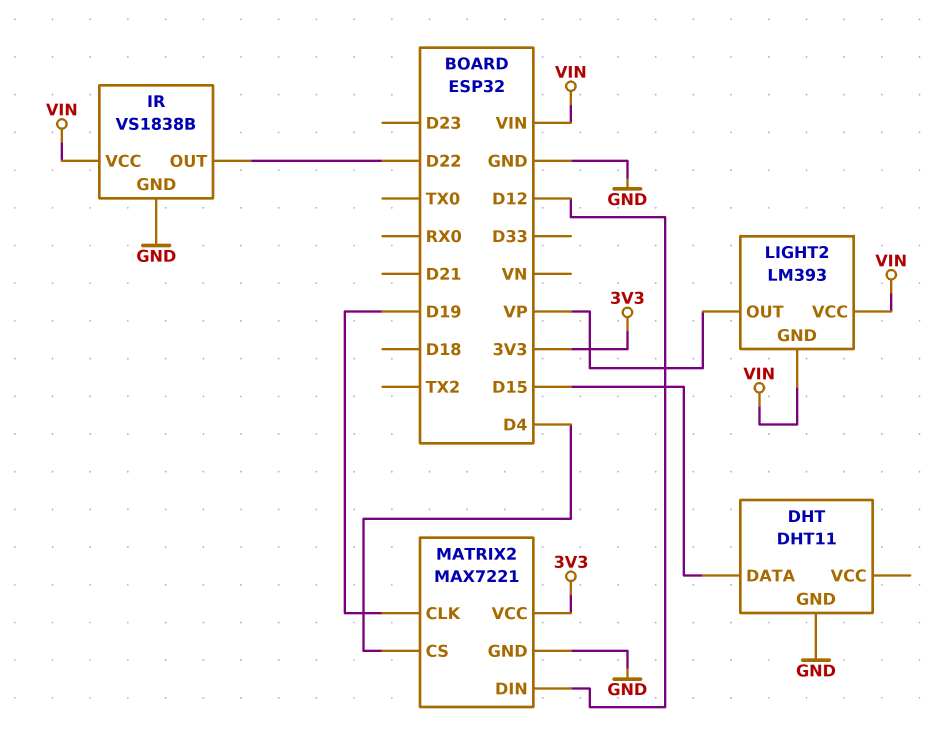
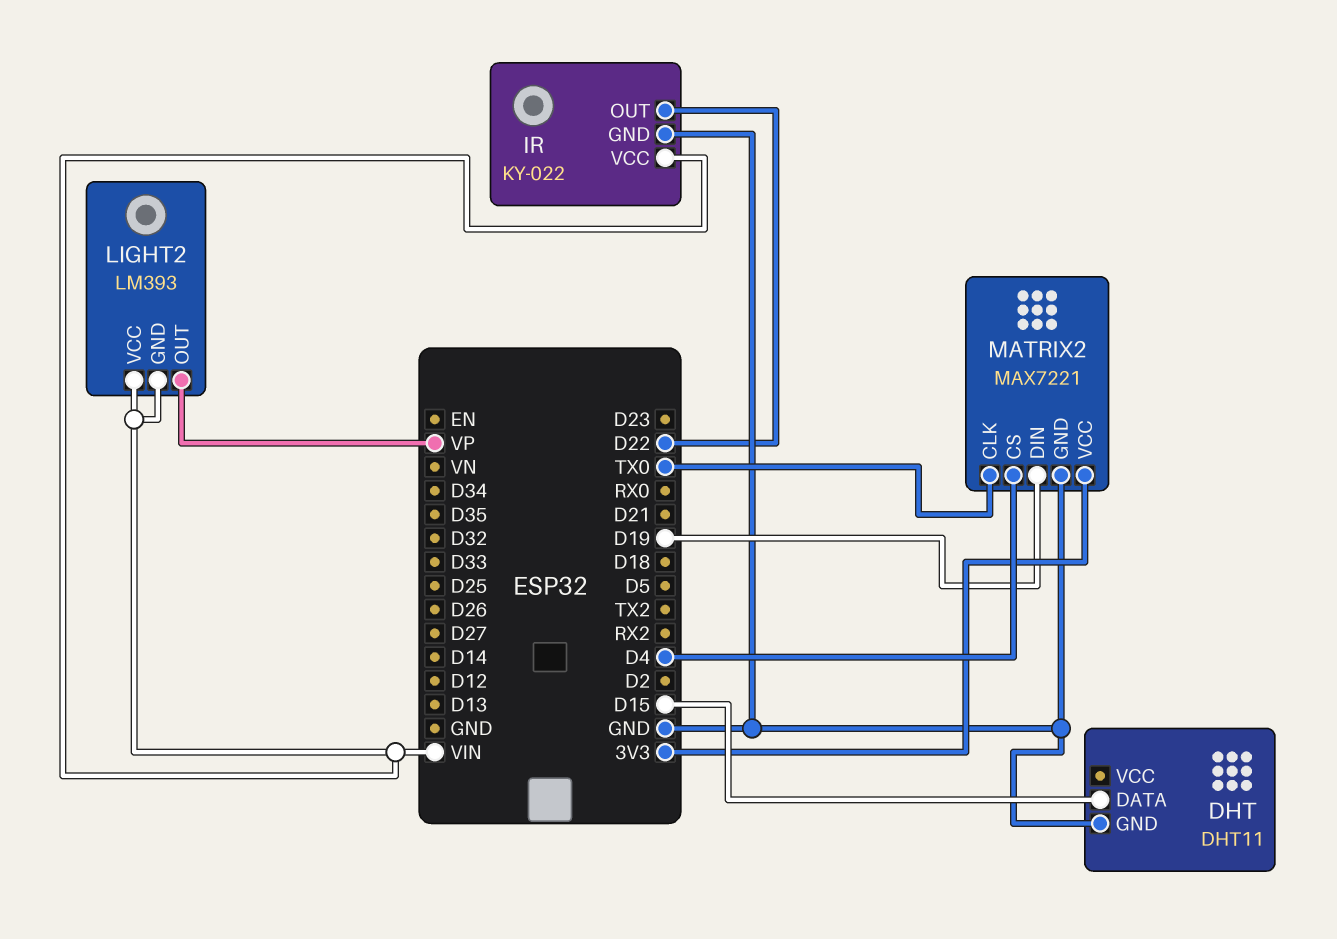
IR: VS1838B -> KY-022
MATRIX2 pin CLK: D19 -> TX0
MATRIX2 pin DIN: D12 -> D19

